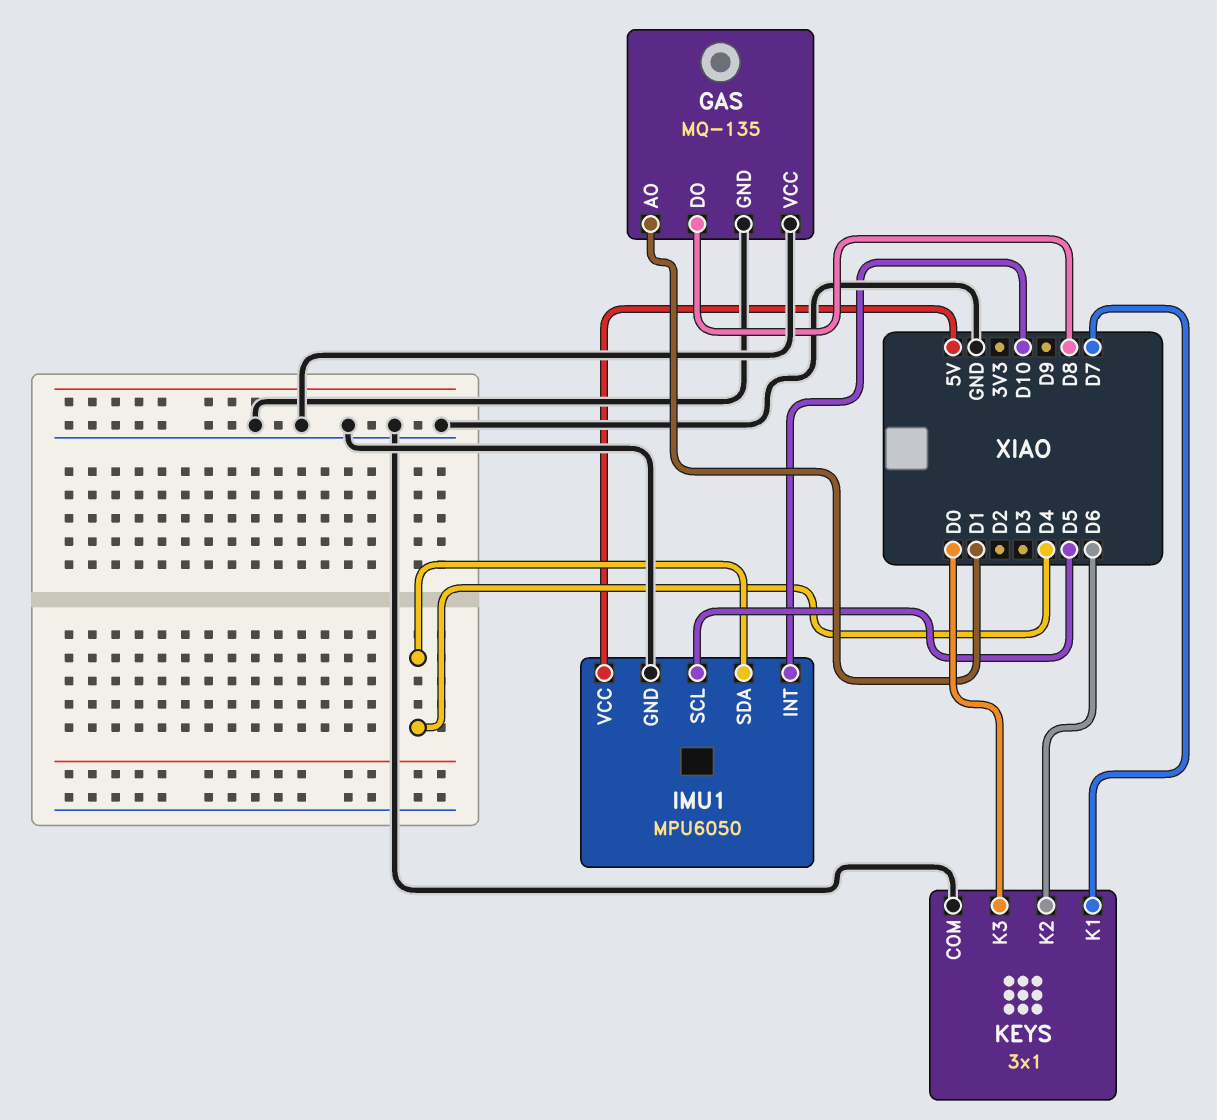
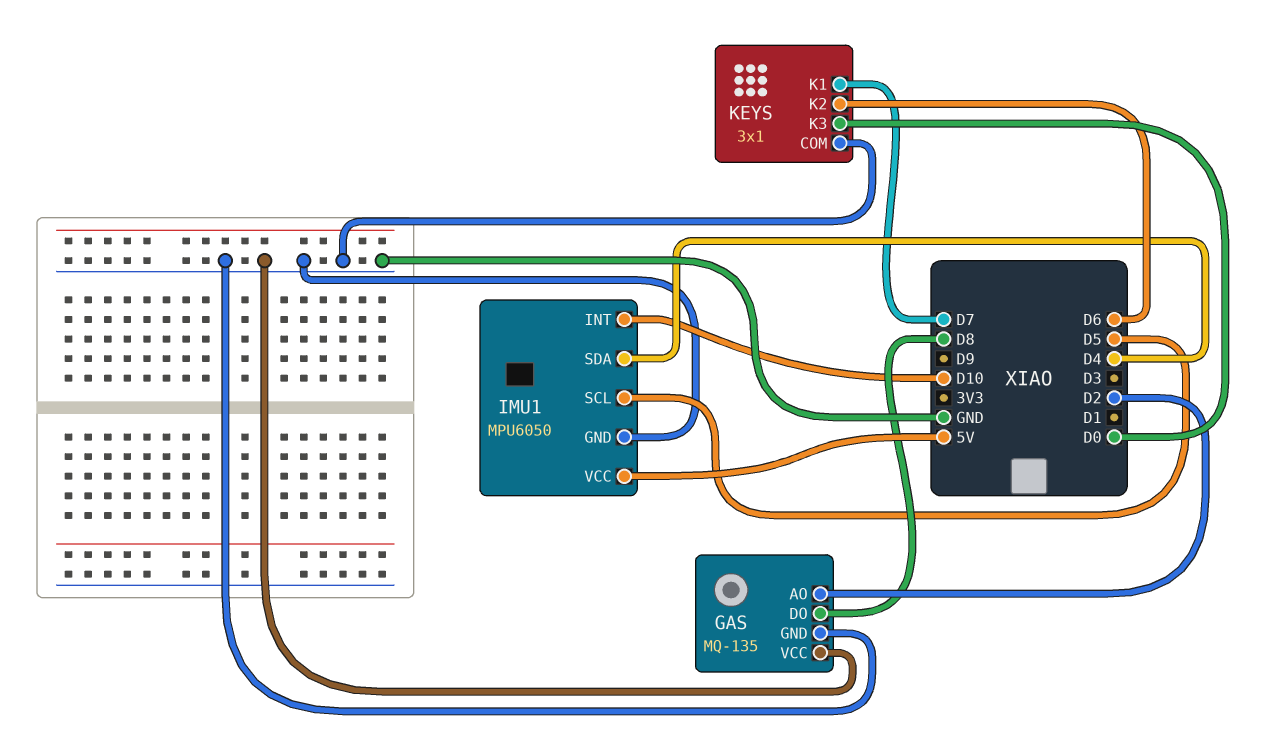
GAS pin AO: D1 -> D2

